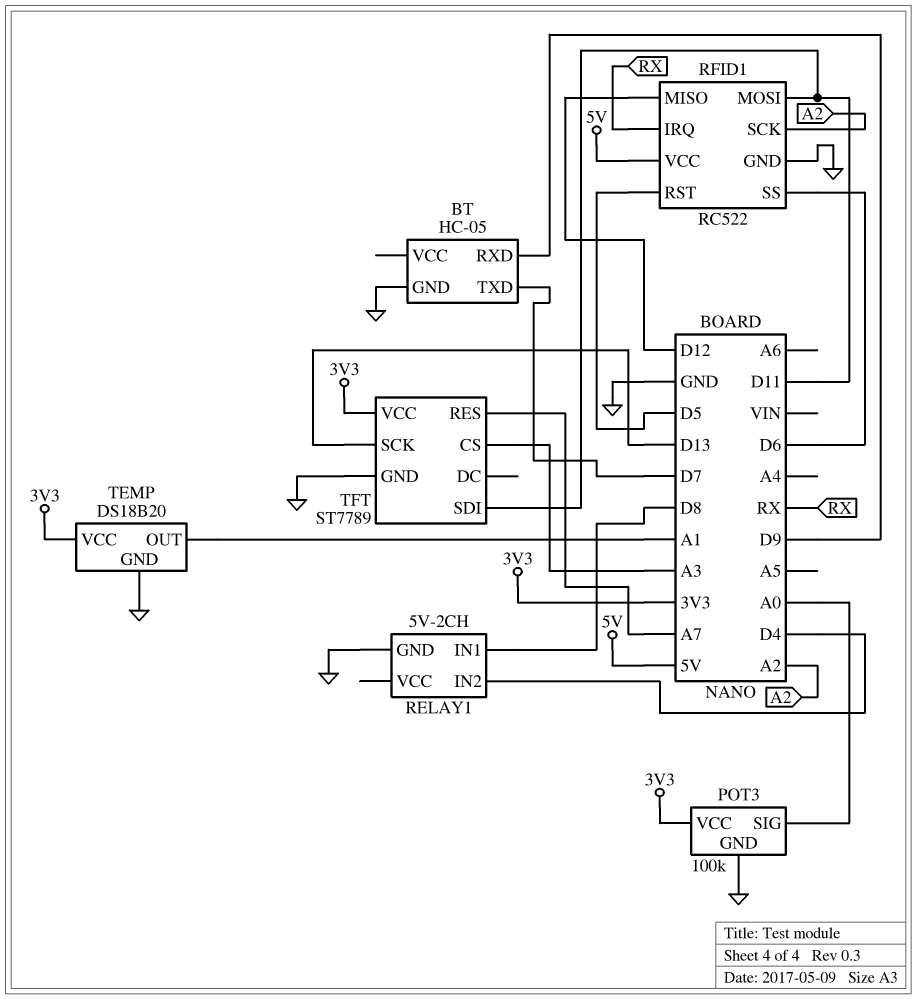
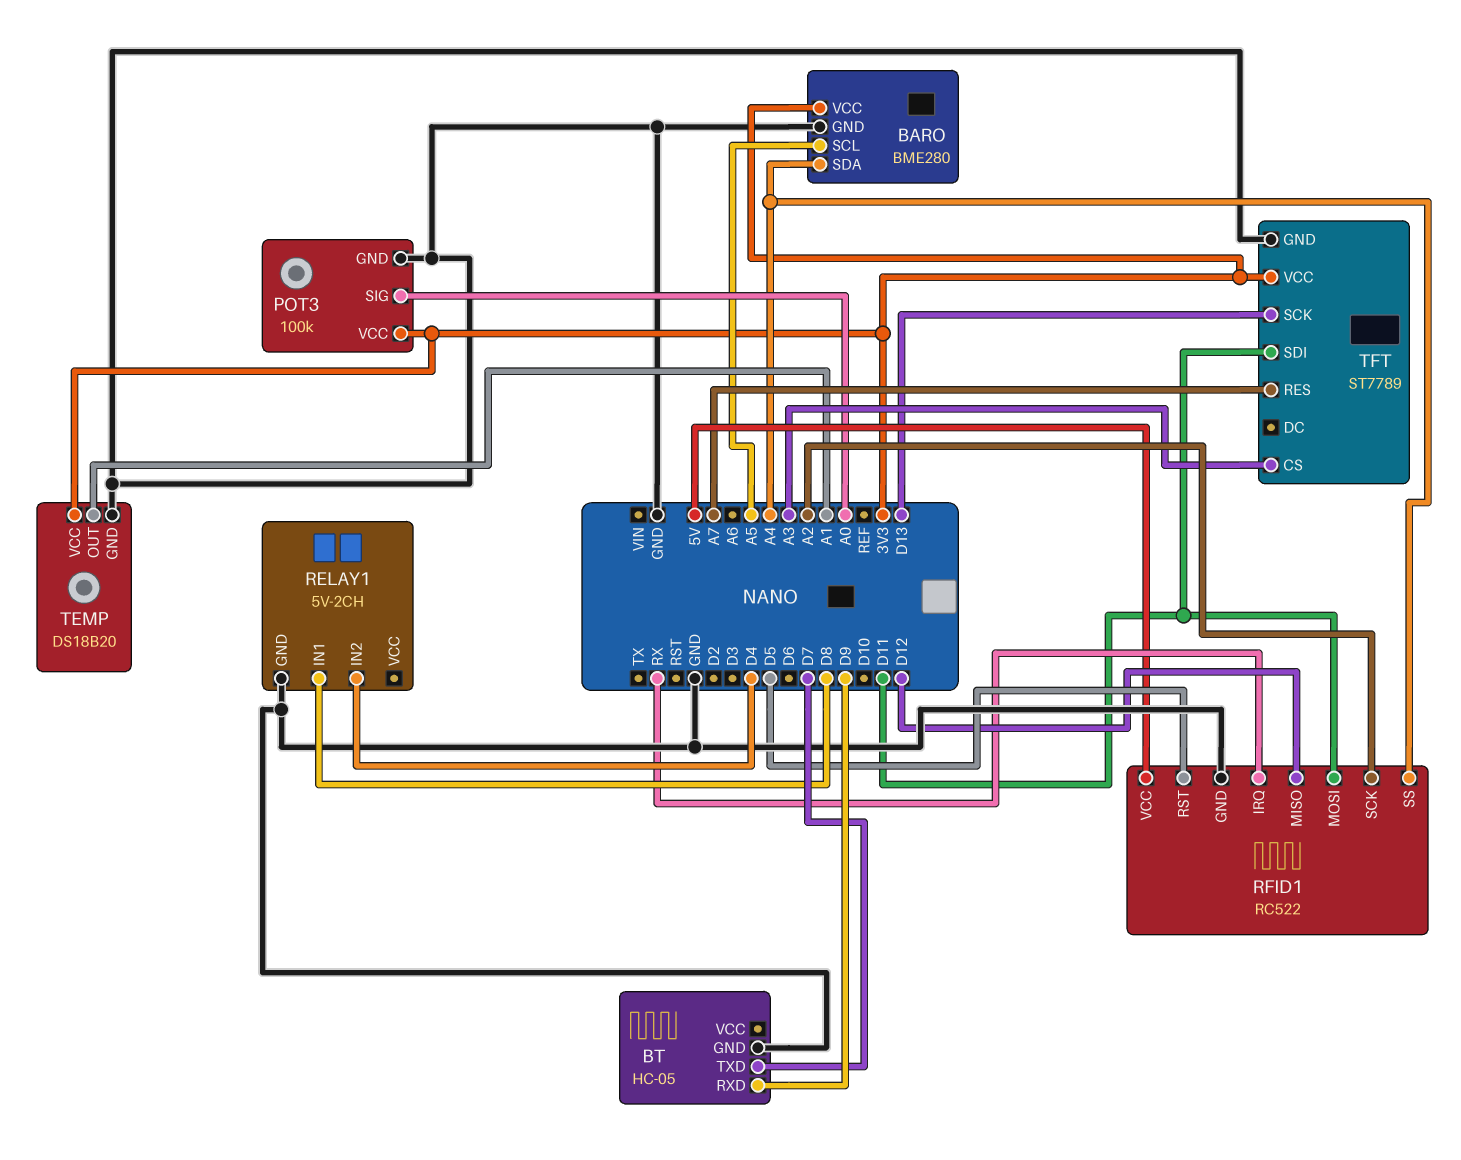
BARO: none -> BME280
BARO pin GND: none -> GND
BARO pin SCL: none -> A5
BARO pin SDA: none -> A4
BARO pin VCC: none -> 3V3
RFID1 pin SS: D6 -> A4

